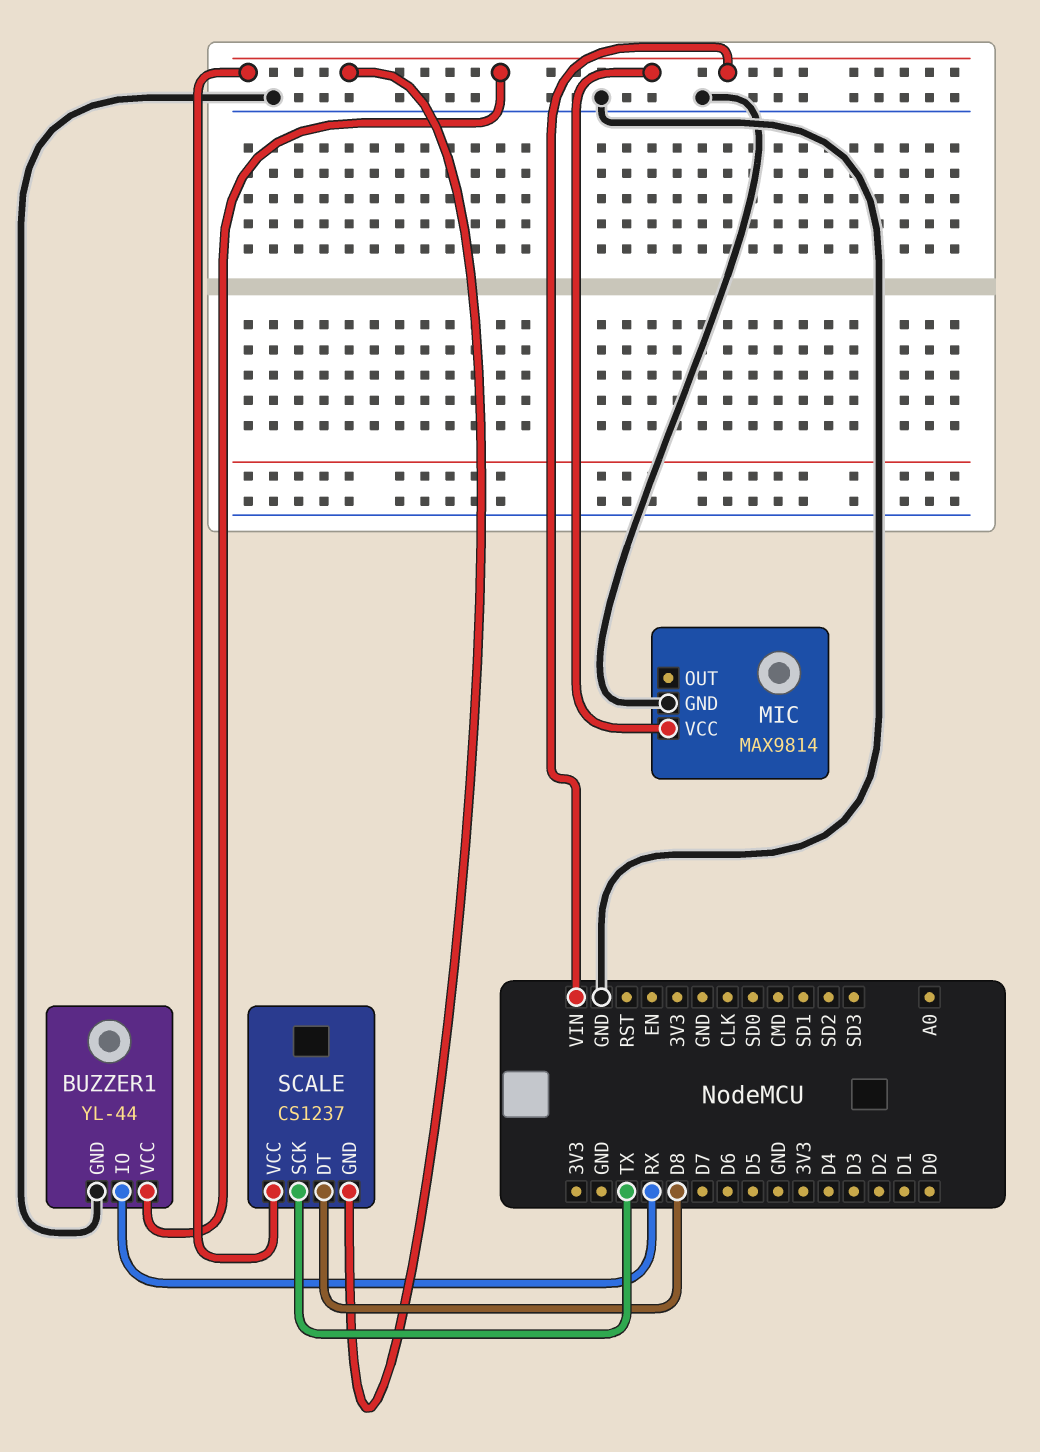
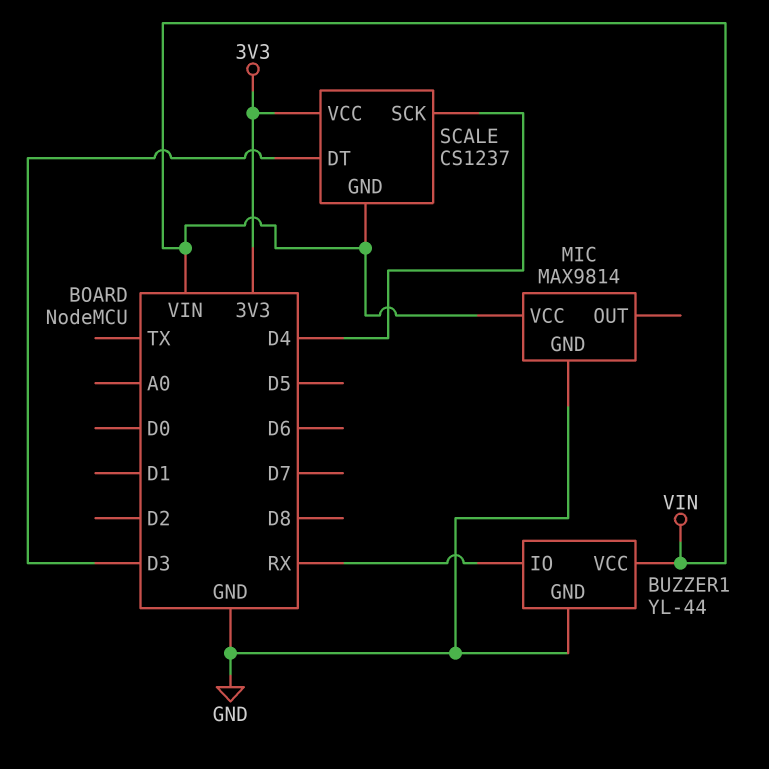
SCALE pin DT: D8 -> D3
SCALE pin SCK: TX -> D4
SCALE pin VCC: VIN -> 3V3

